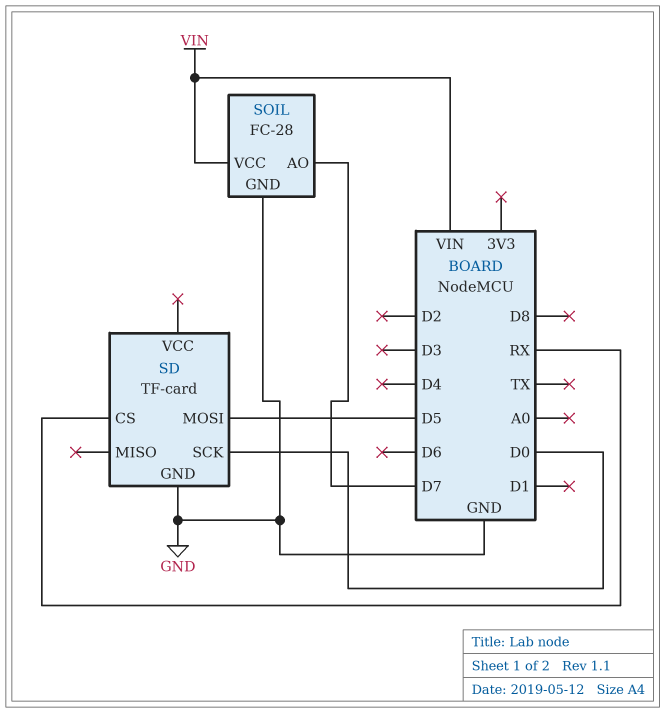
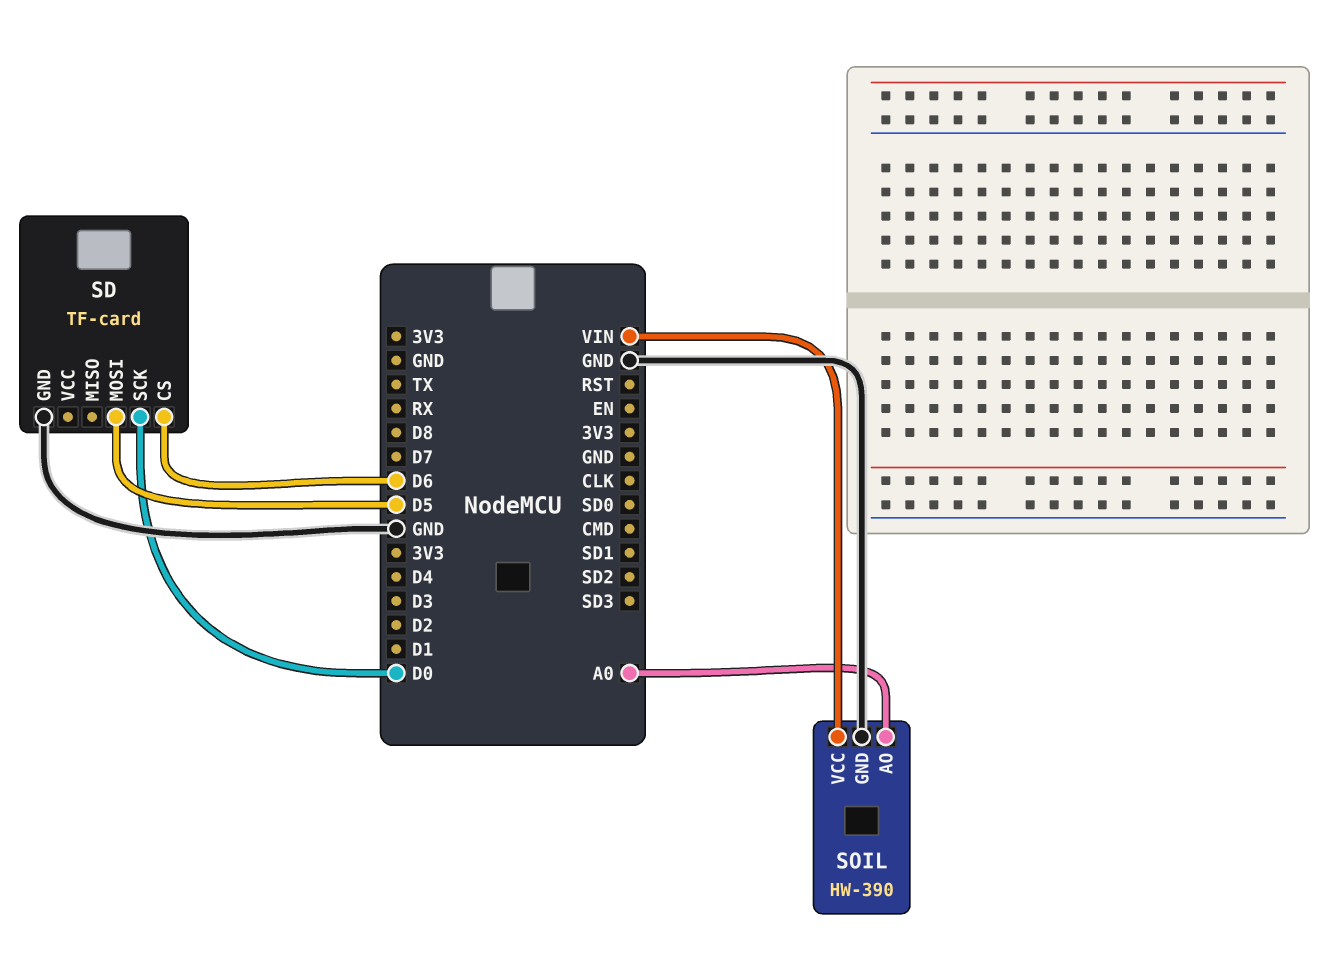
SD pin CS: RX -> D6
SOIL: FC-28 -> HW-390
SOIL pin AO: D7 -> A0

